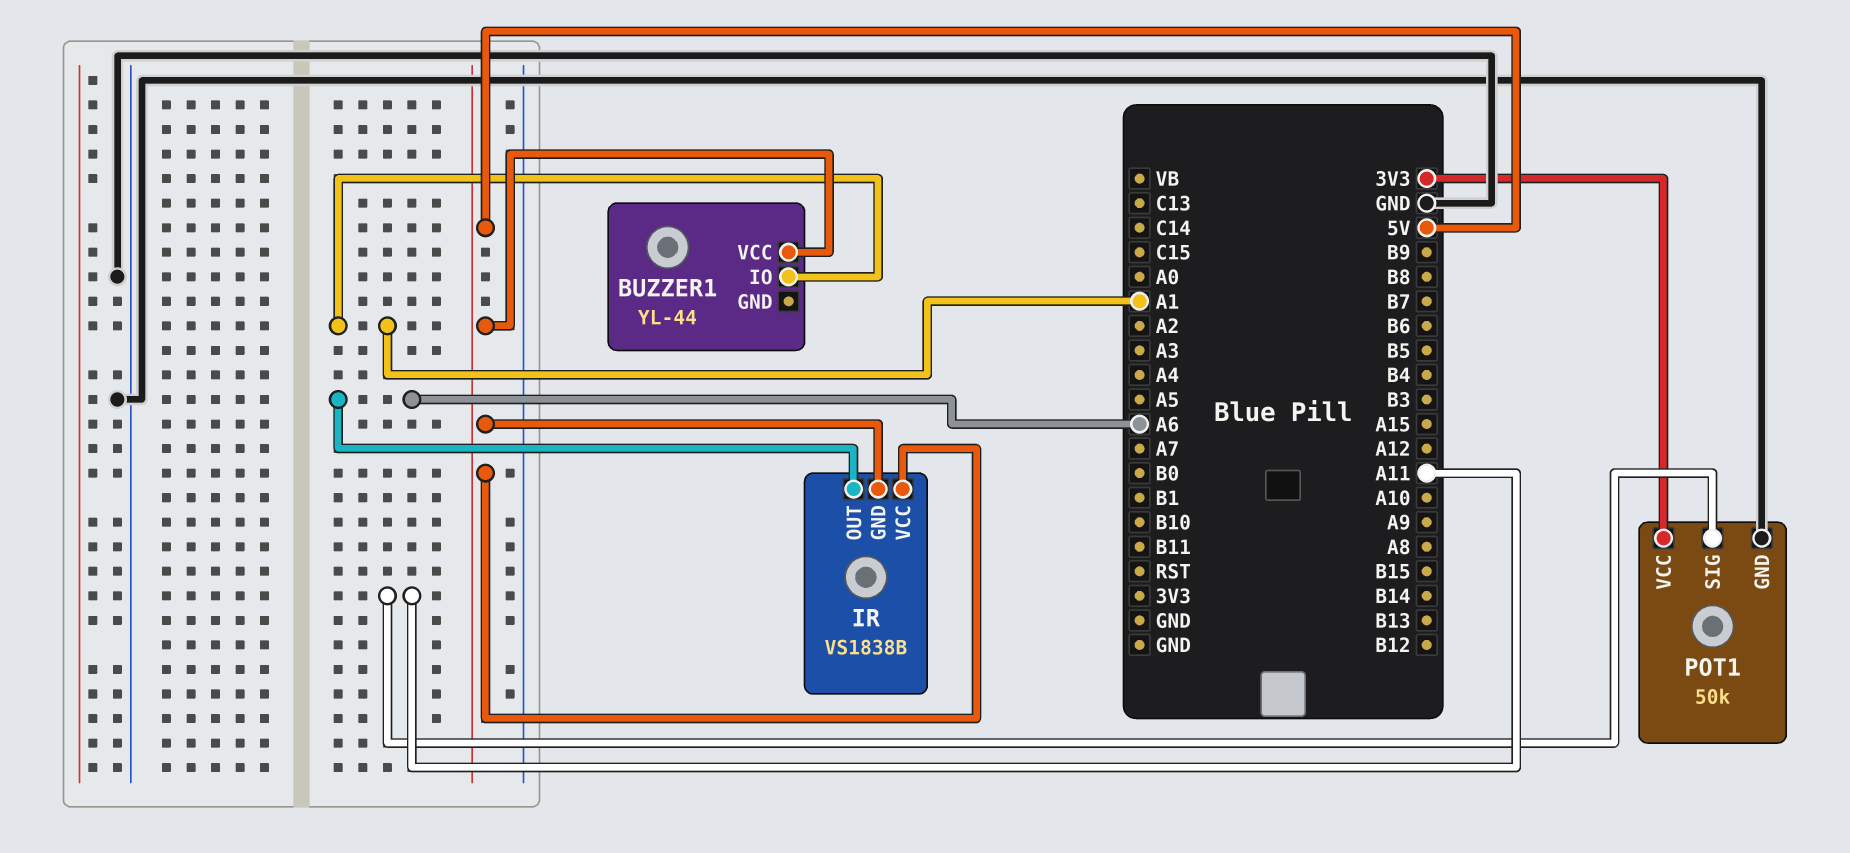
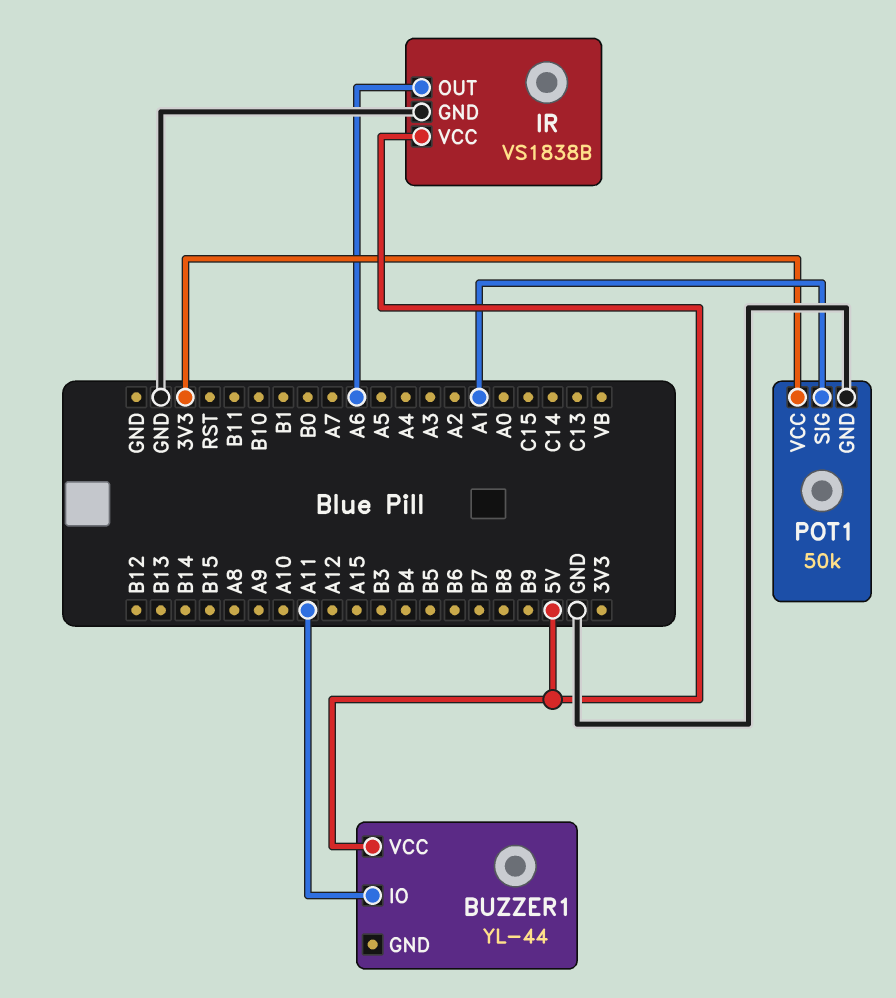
BUZZER1 pin IO: A1 -> A11
IR pin GND: 5V -> GND
POT1 pin SIG: A11 -> A1

